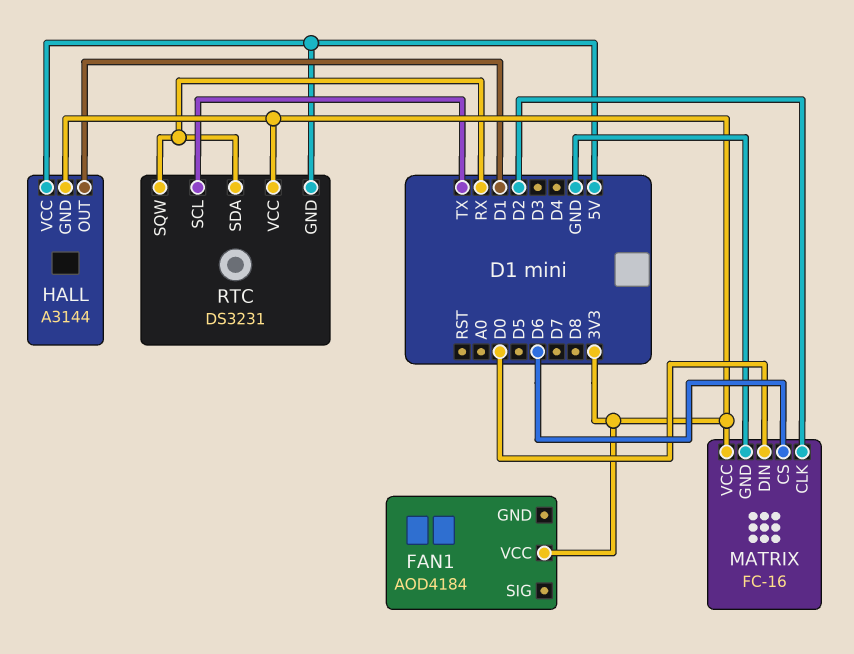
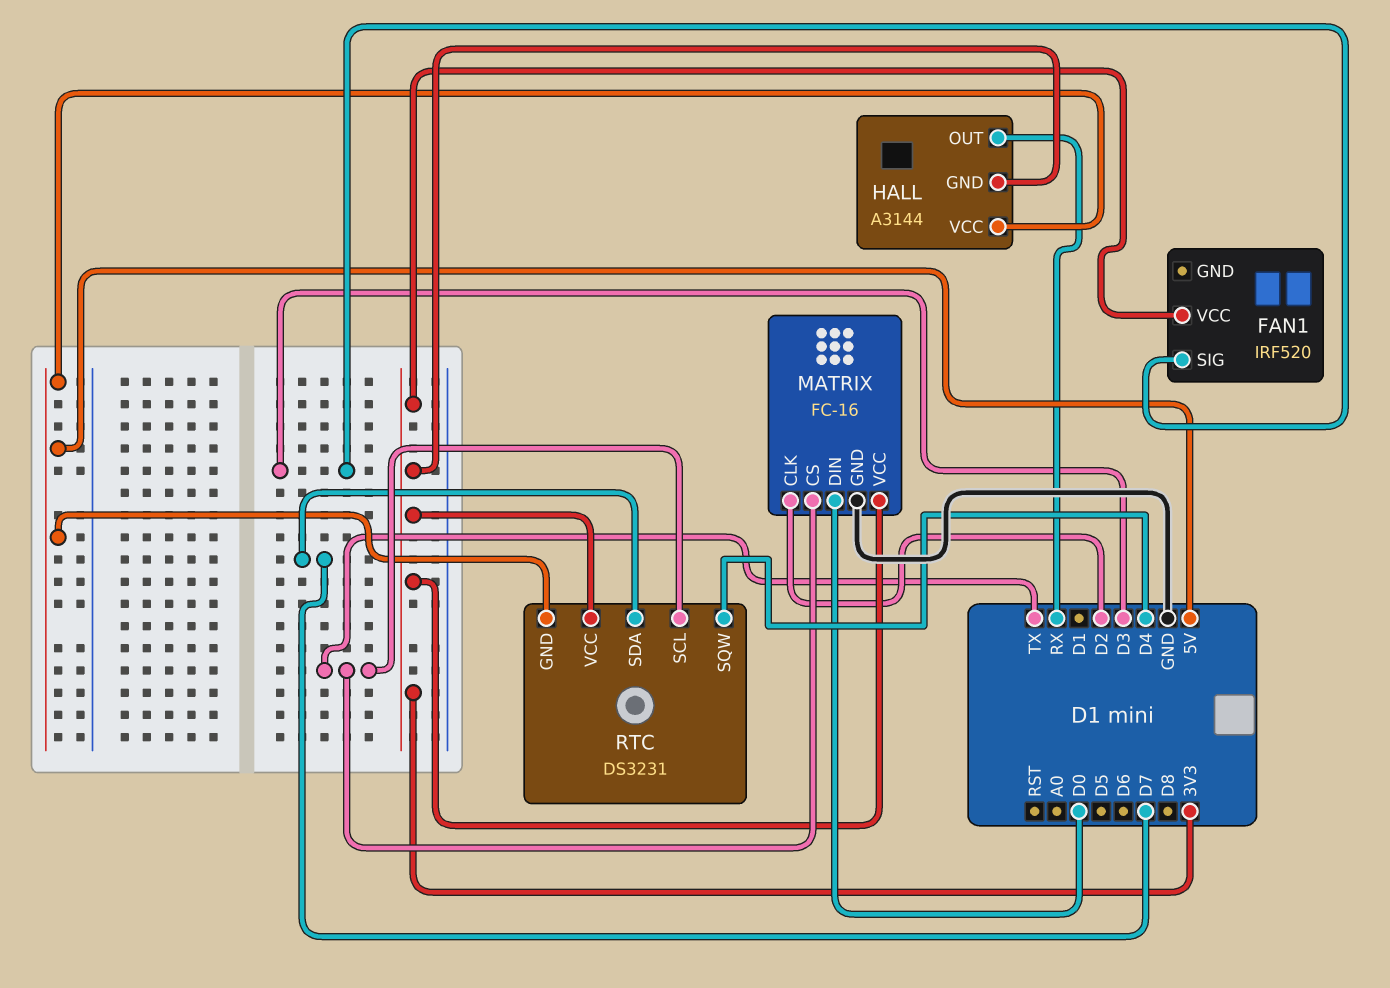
FAN1: AOD4184 -> IRF520
FAN1 pin SIG: none -> D3
HALL pin OUT: D1 -> RX
MATRIX pin CS: D6 -> TX
RTC pin SDA: RX -> D7
RTC pin SQW: RX -> D4

